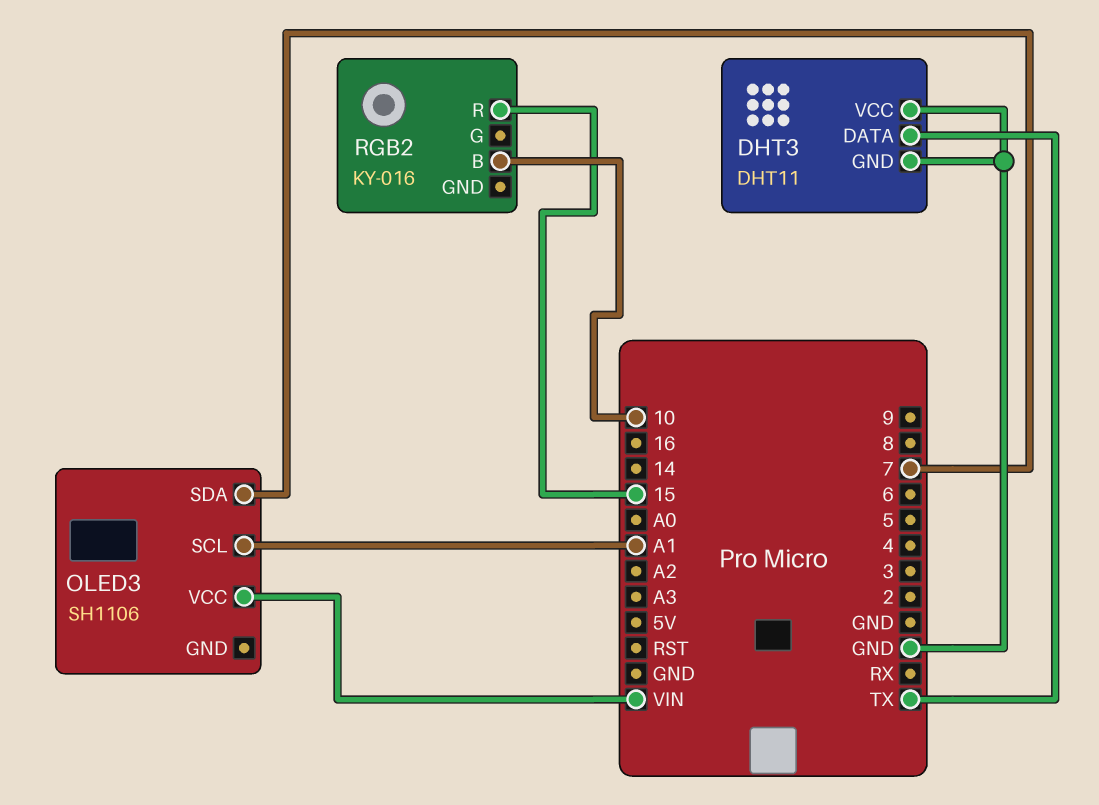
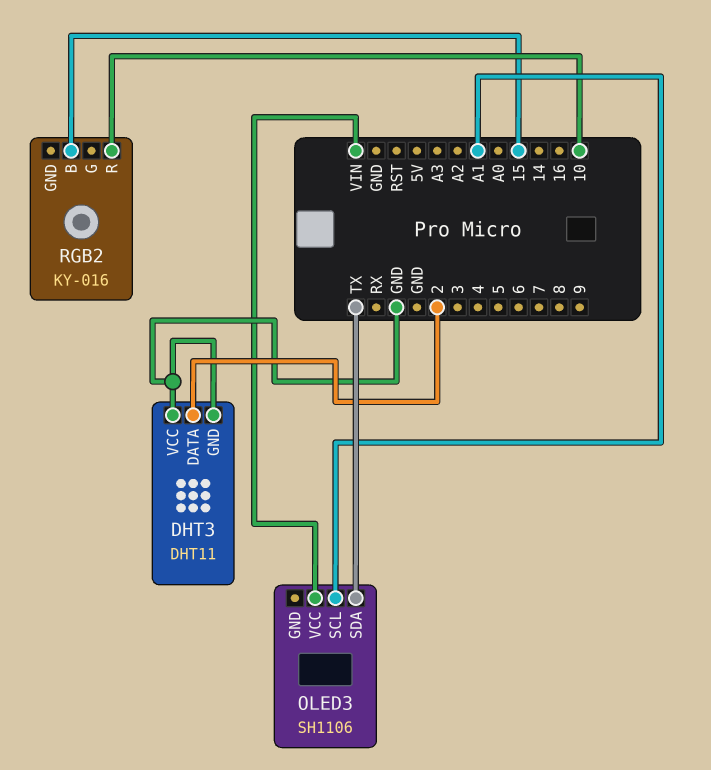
DHT3 pin DATA: TX -> 2
OLED3 pin SDA: 7 -> TX
RGB2 pin B: 10 -> 15
RGB2 pin R: 15 -> 10

